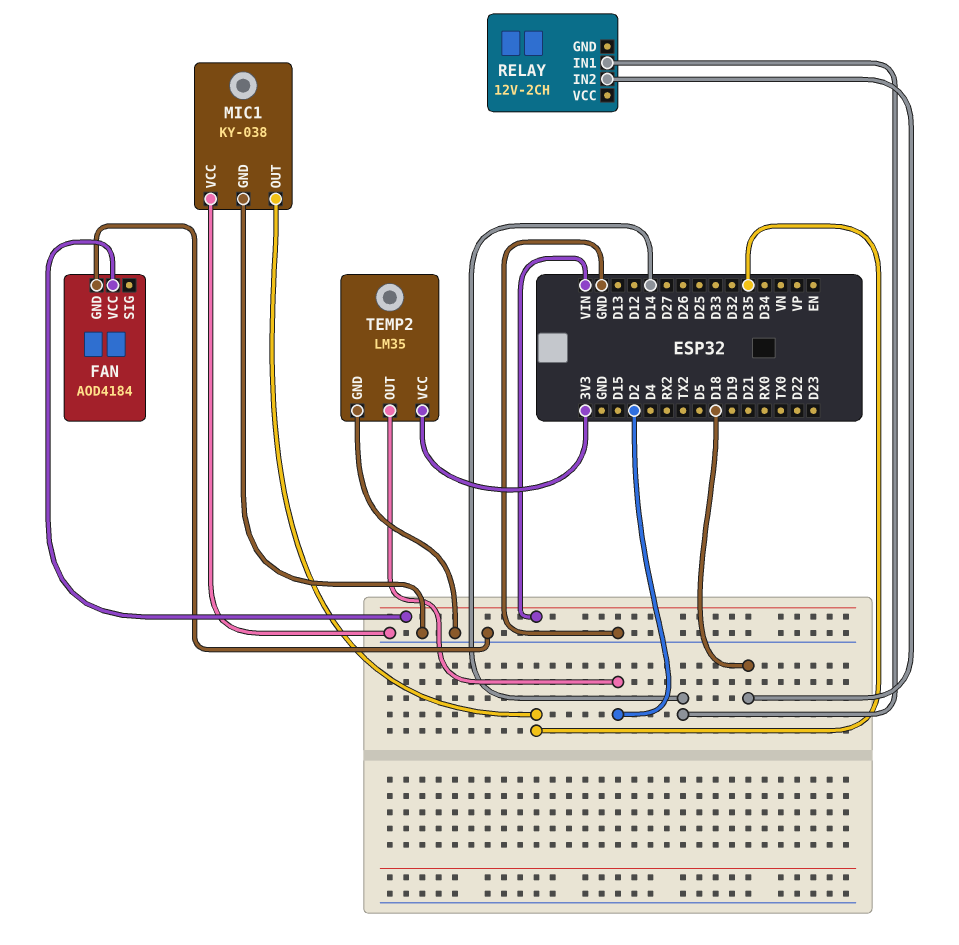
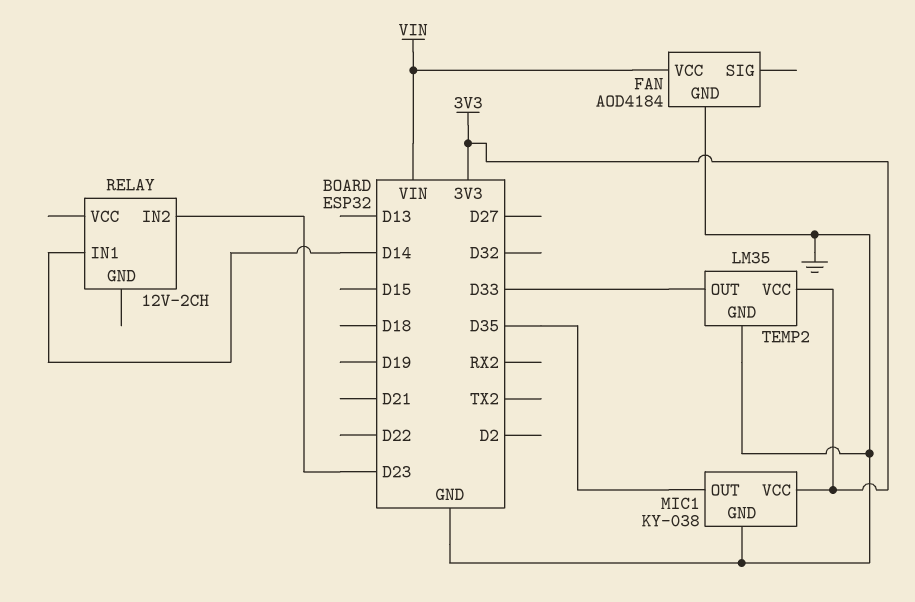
MIC1 pin VCC: GND -> 3V3
RELAY pin IN2: D18 -> D23
TEMP2 pin OUT: D2 -> D33

